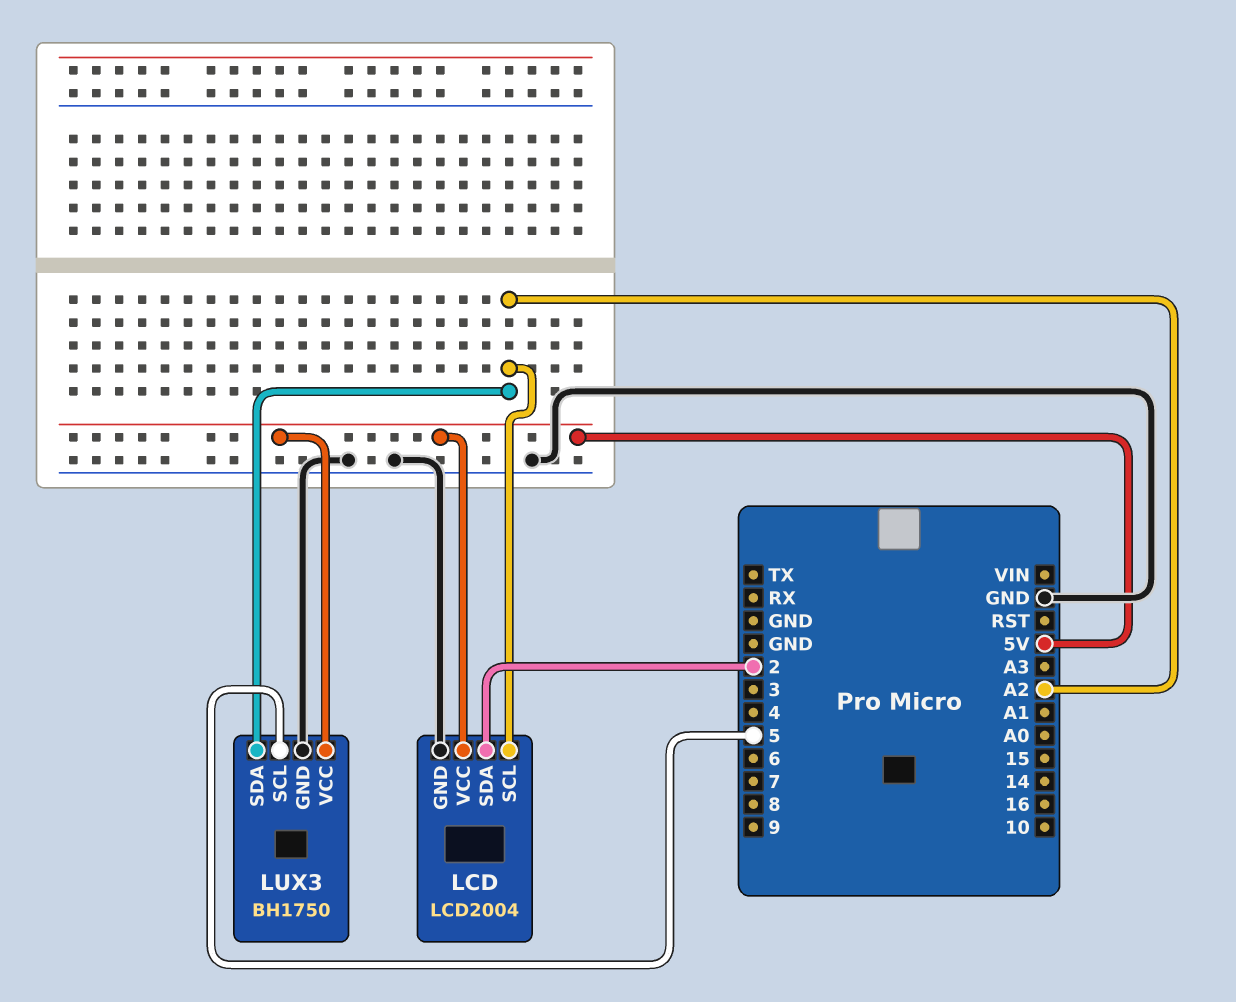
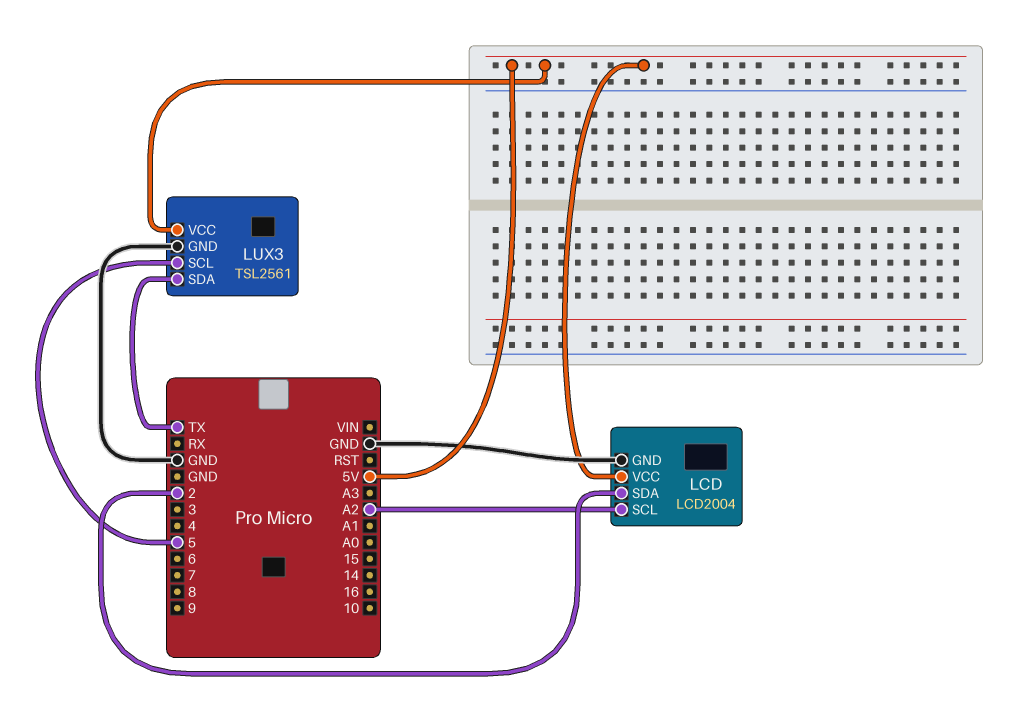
LUX3: BH1750 -> TSL2561
LUX3 pin SDA: A2 -> TX

